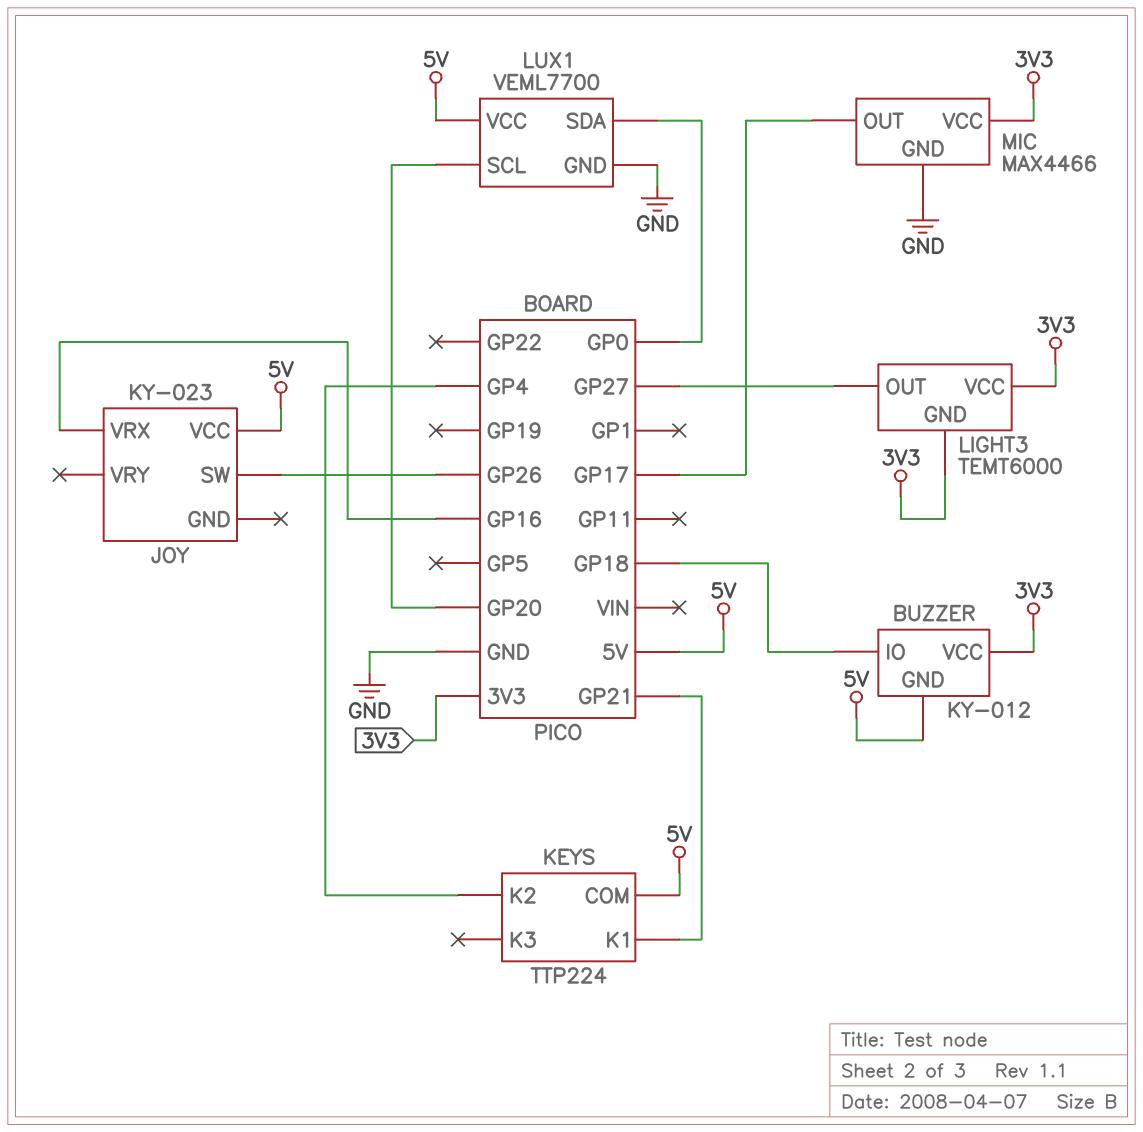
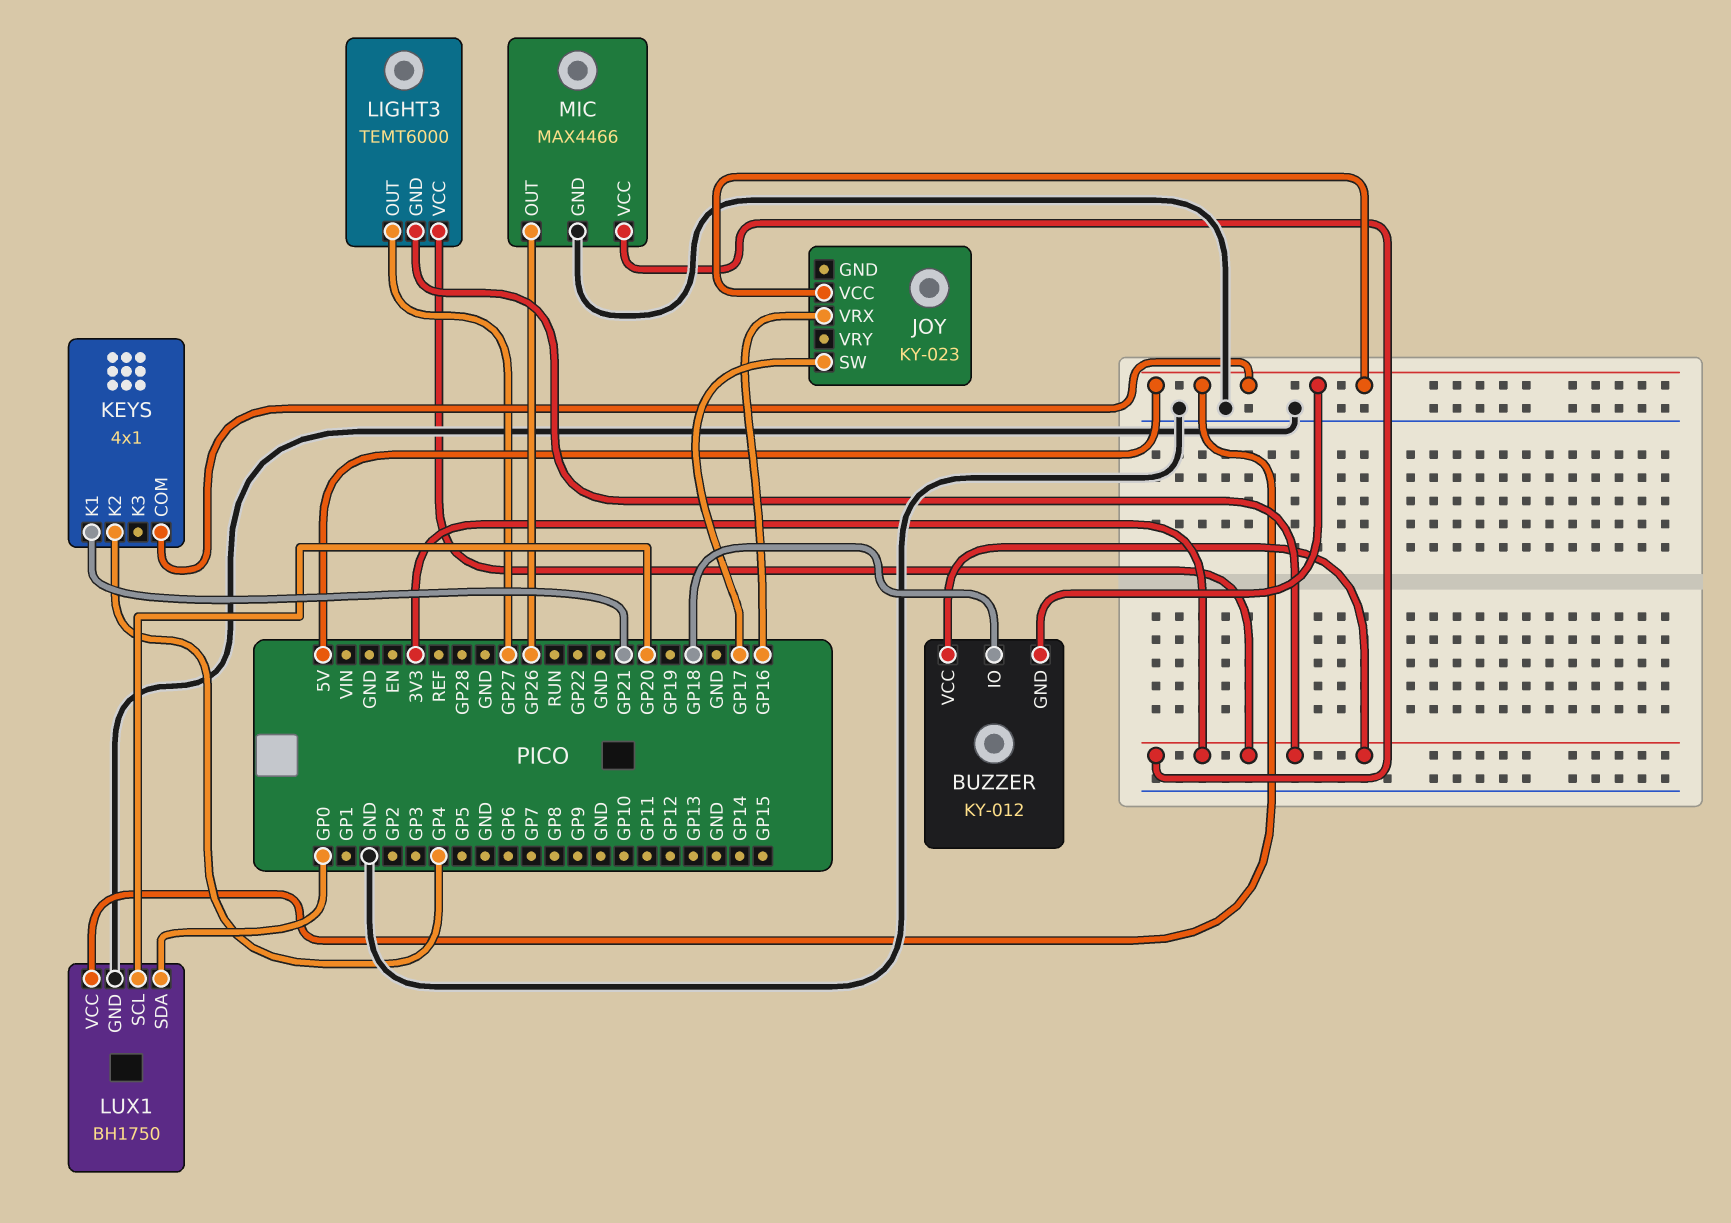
JOY pin SW: GP26 -> GP17
KEYS: TTP224 -> 4x1
LUX1: VEML7700 -> BH1750
MIC pin OUT: GP17 -> GP26

